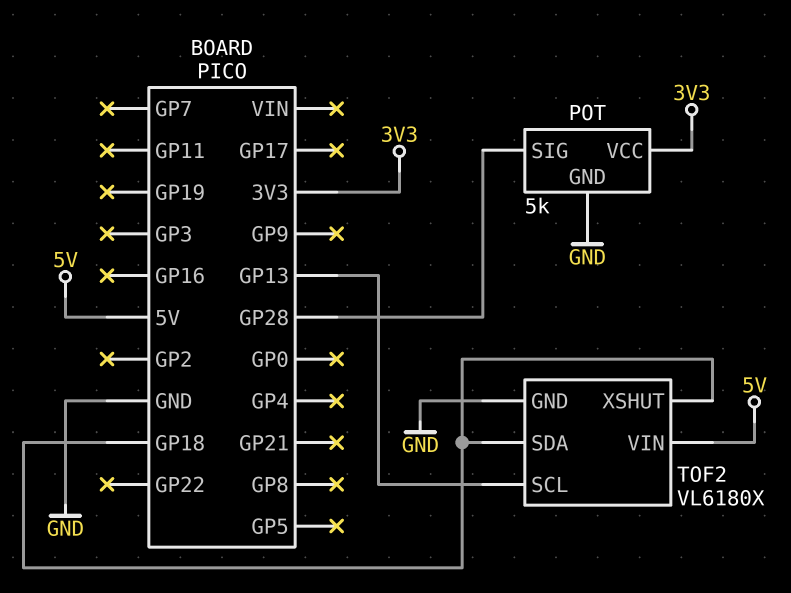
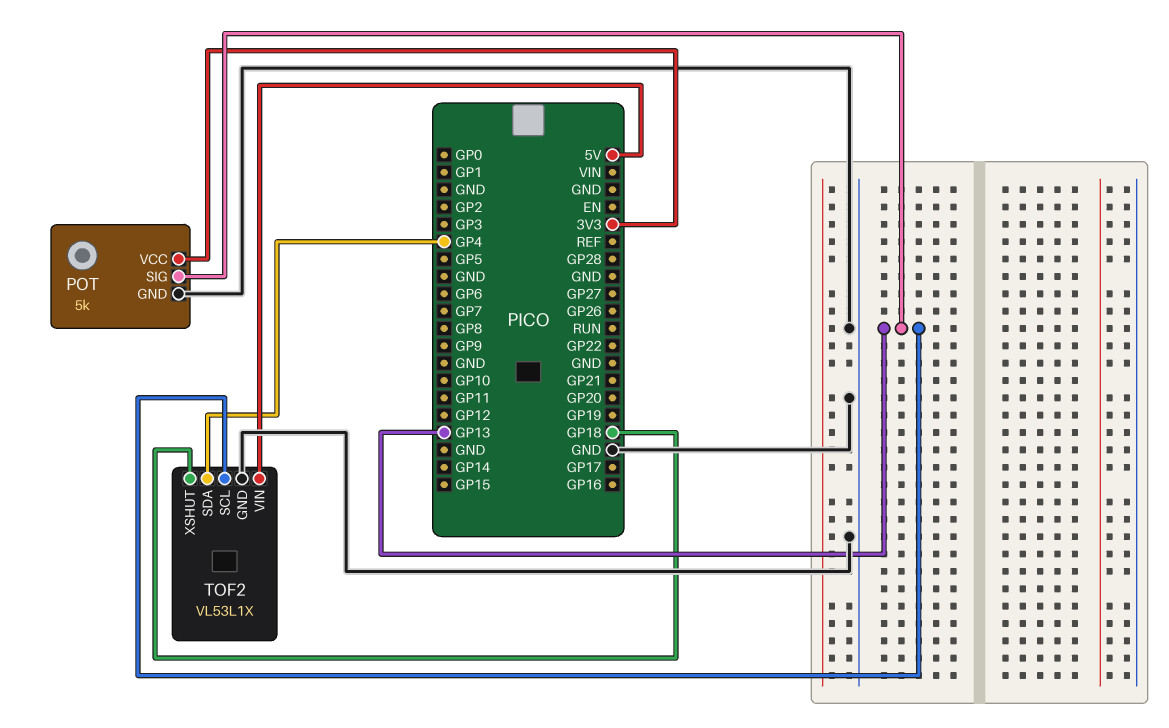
POT pin SIG: GP28 -> GP13
TOF2: VL6180X -> VL53L1X
TOF2 pin SDA: GP18 -> GP4

